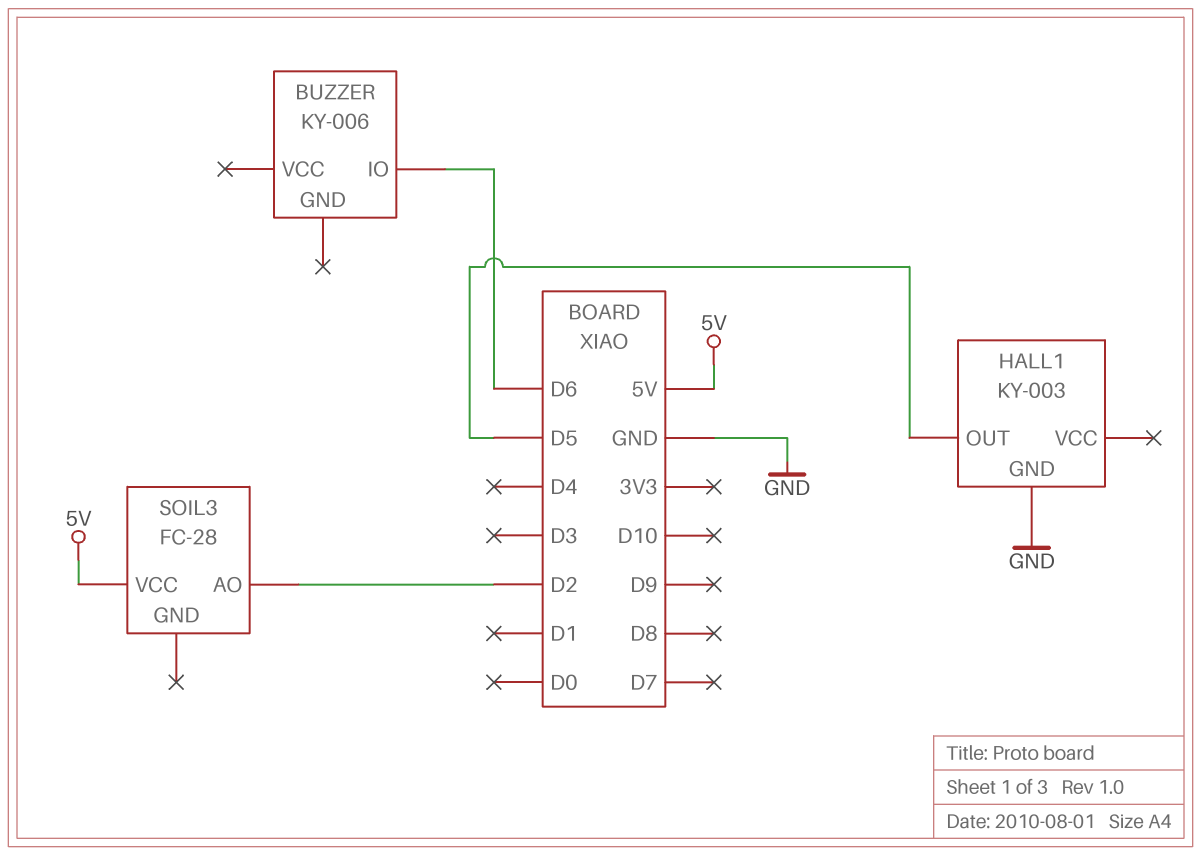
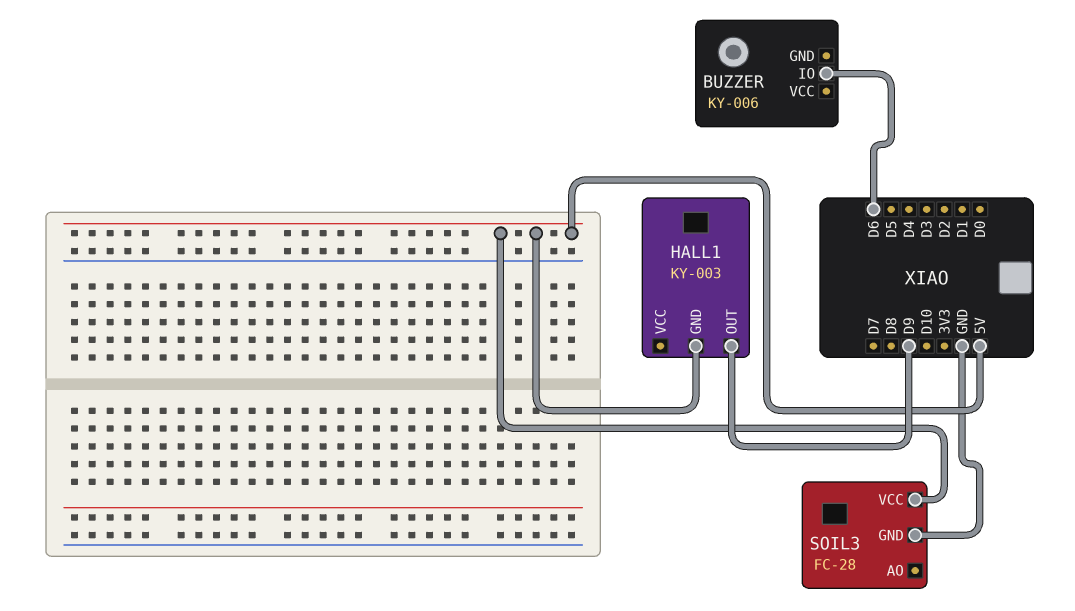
HALL1 pin GND: GND -> 5V
HALL1 pin OUT: D5 -> D9
SOIL3 pin AO: D2 -> none
SOIL3 pin GND: none -> GND

